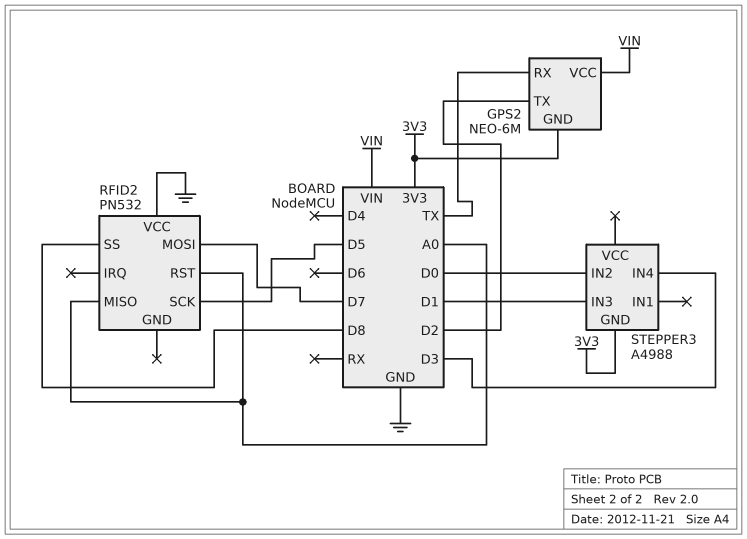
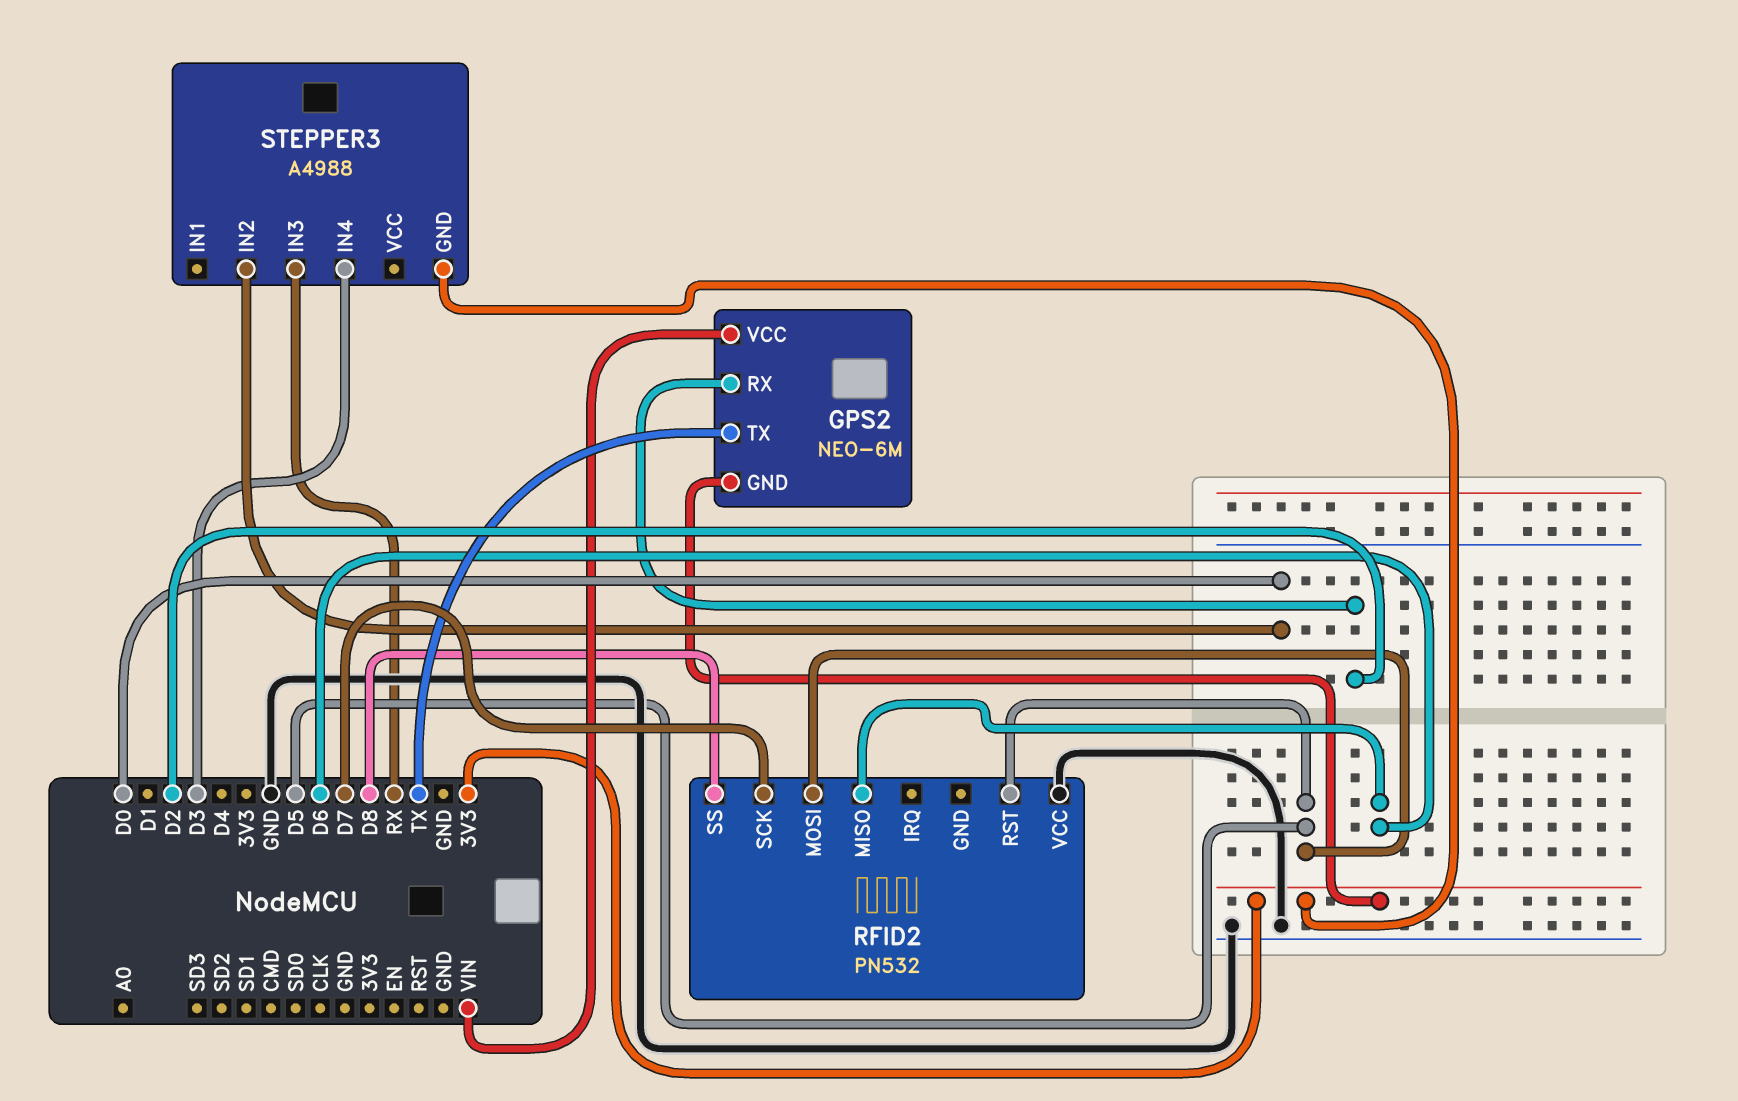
GPS2 pin RX: TX -> D2
GPS2 pin TX: D2 -> TX
RFID2 pin MISO: A0 -> D6
RFID2 pin MOSI: D7 -> D5
RFID2 pin RST: A0 -> D5
RFID2 pin SCK: D5 -> D7
STEPPER3 pin IN3: D1 -> RX

